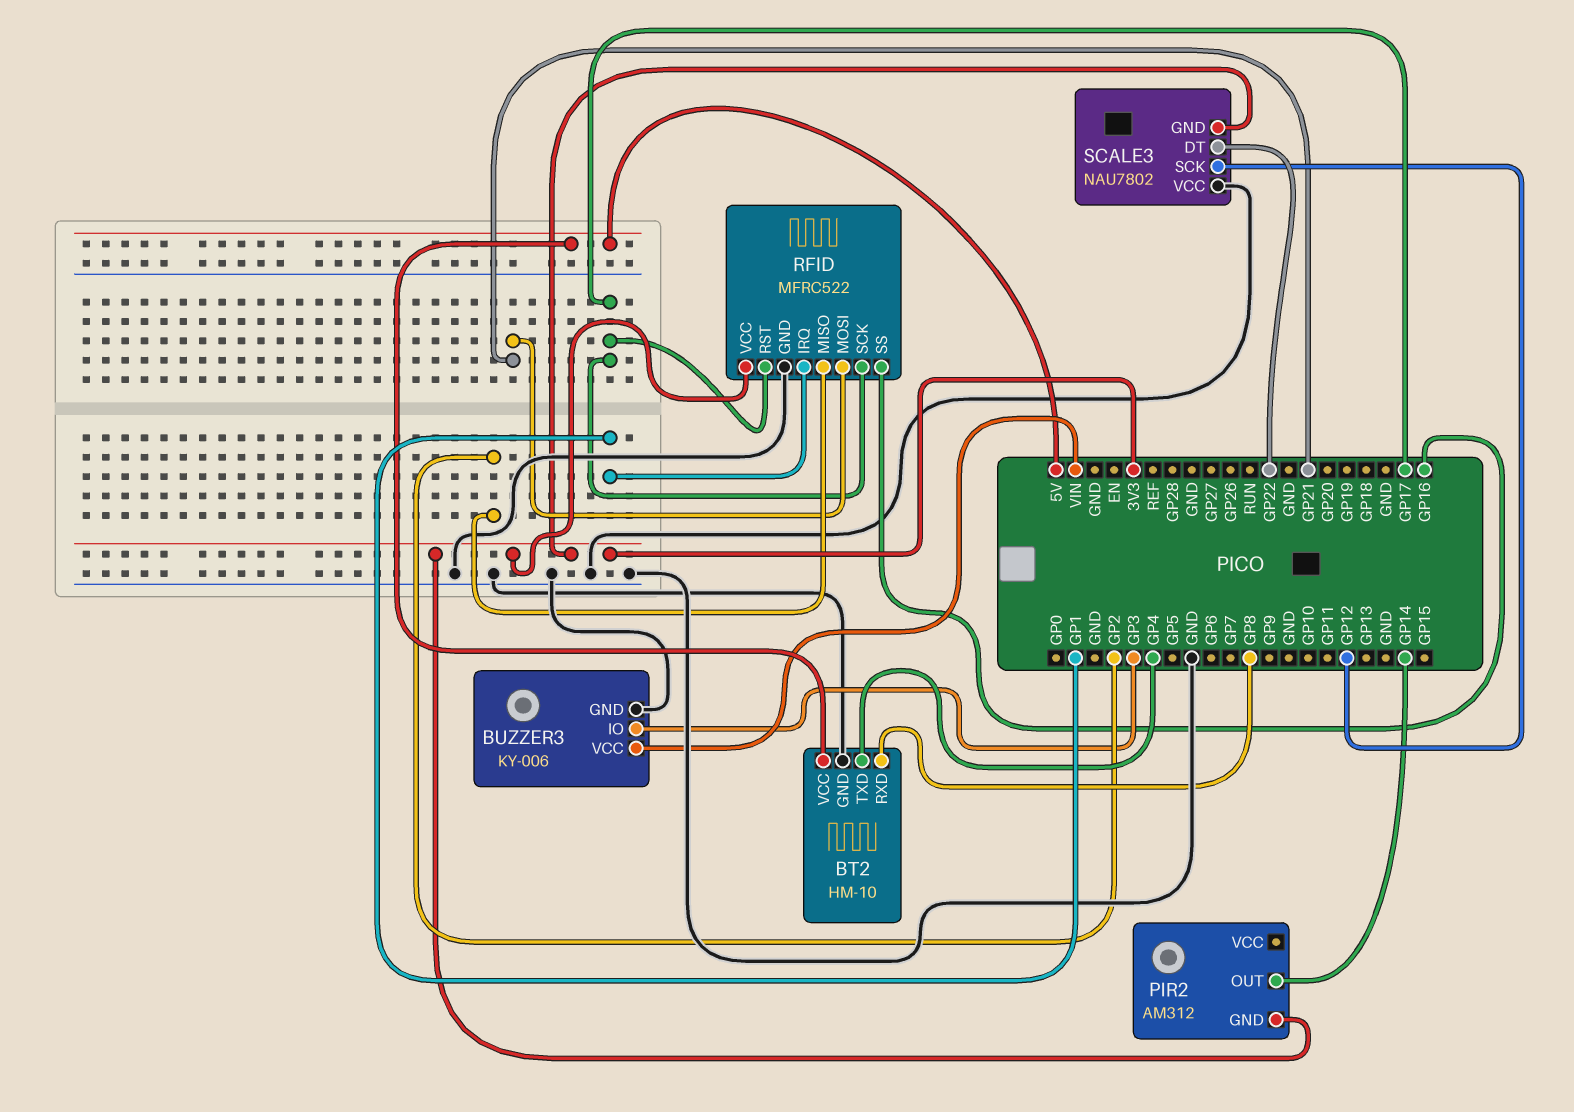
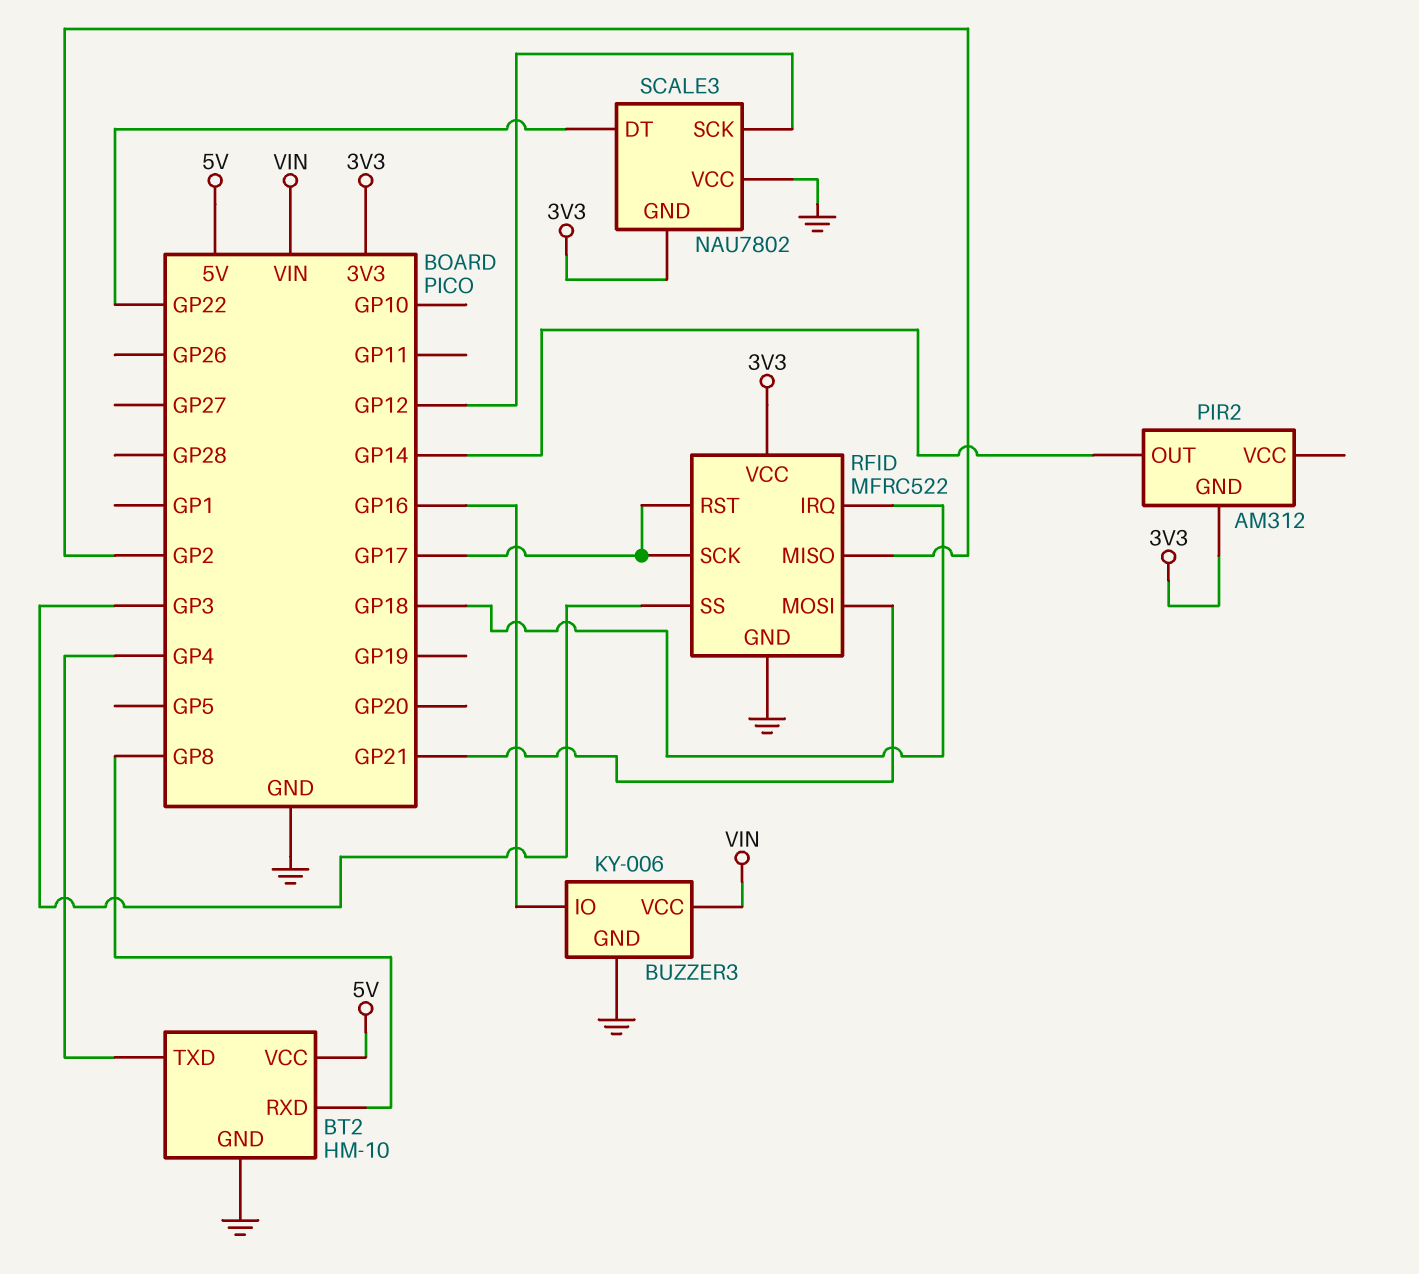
BUZZER3 pin IO: GP3 -> GP16
RFID pin IRQ: GP1 -> GP18
RFID pin SS: GP16 -> GP3

